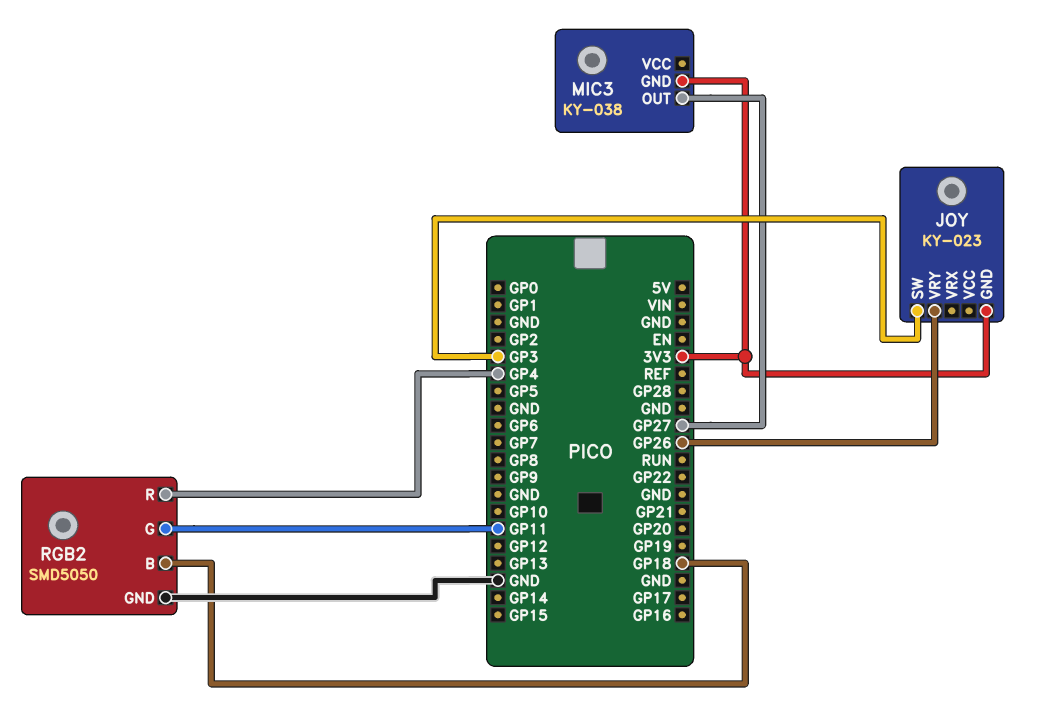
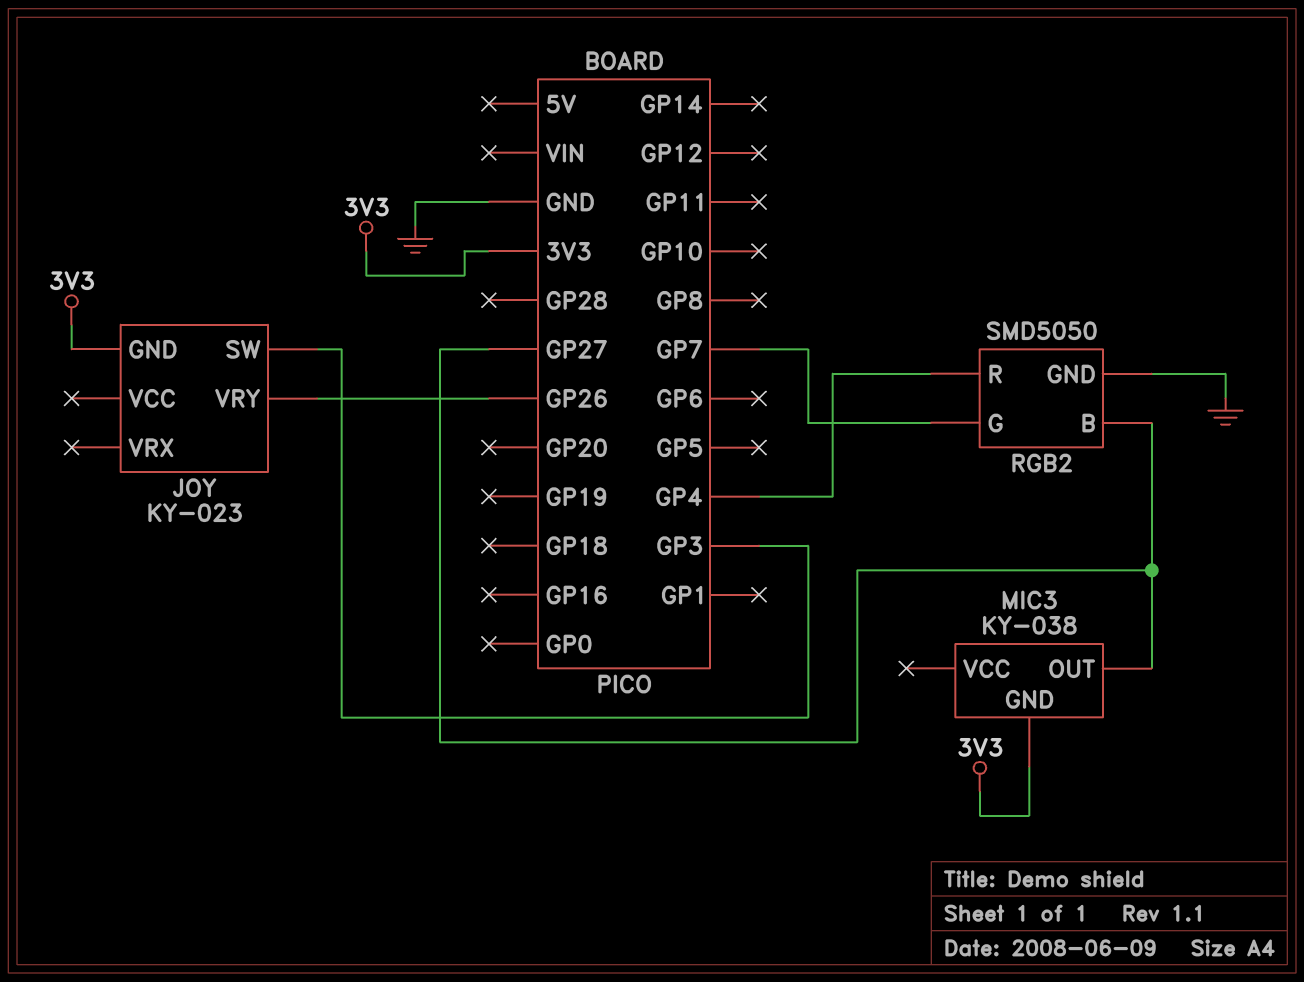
RGB2 pin B: GP18 -> GP27
RGB2 pin G: GP11 -> GP7

